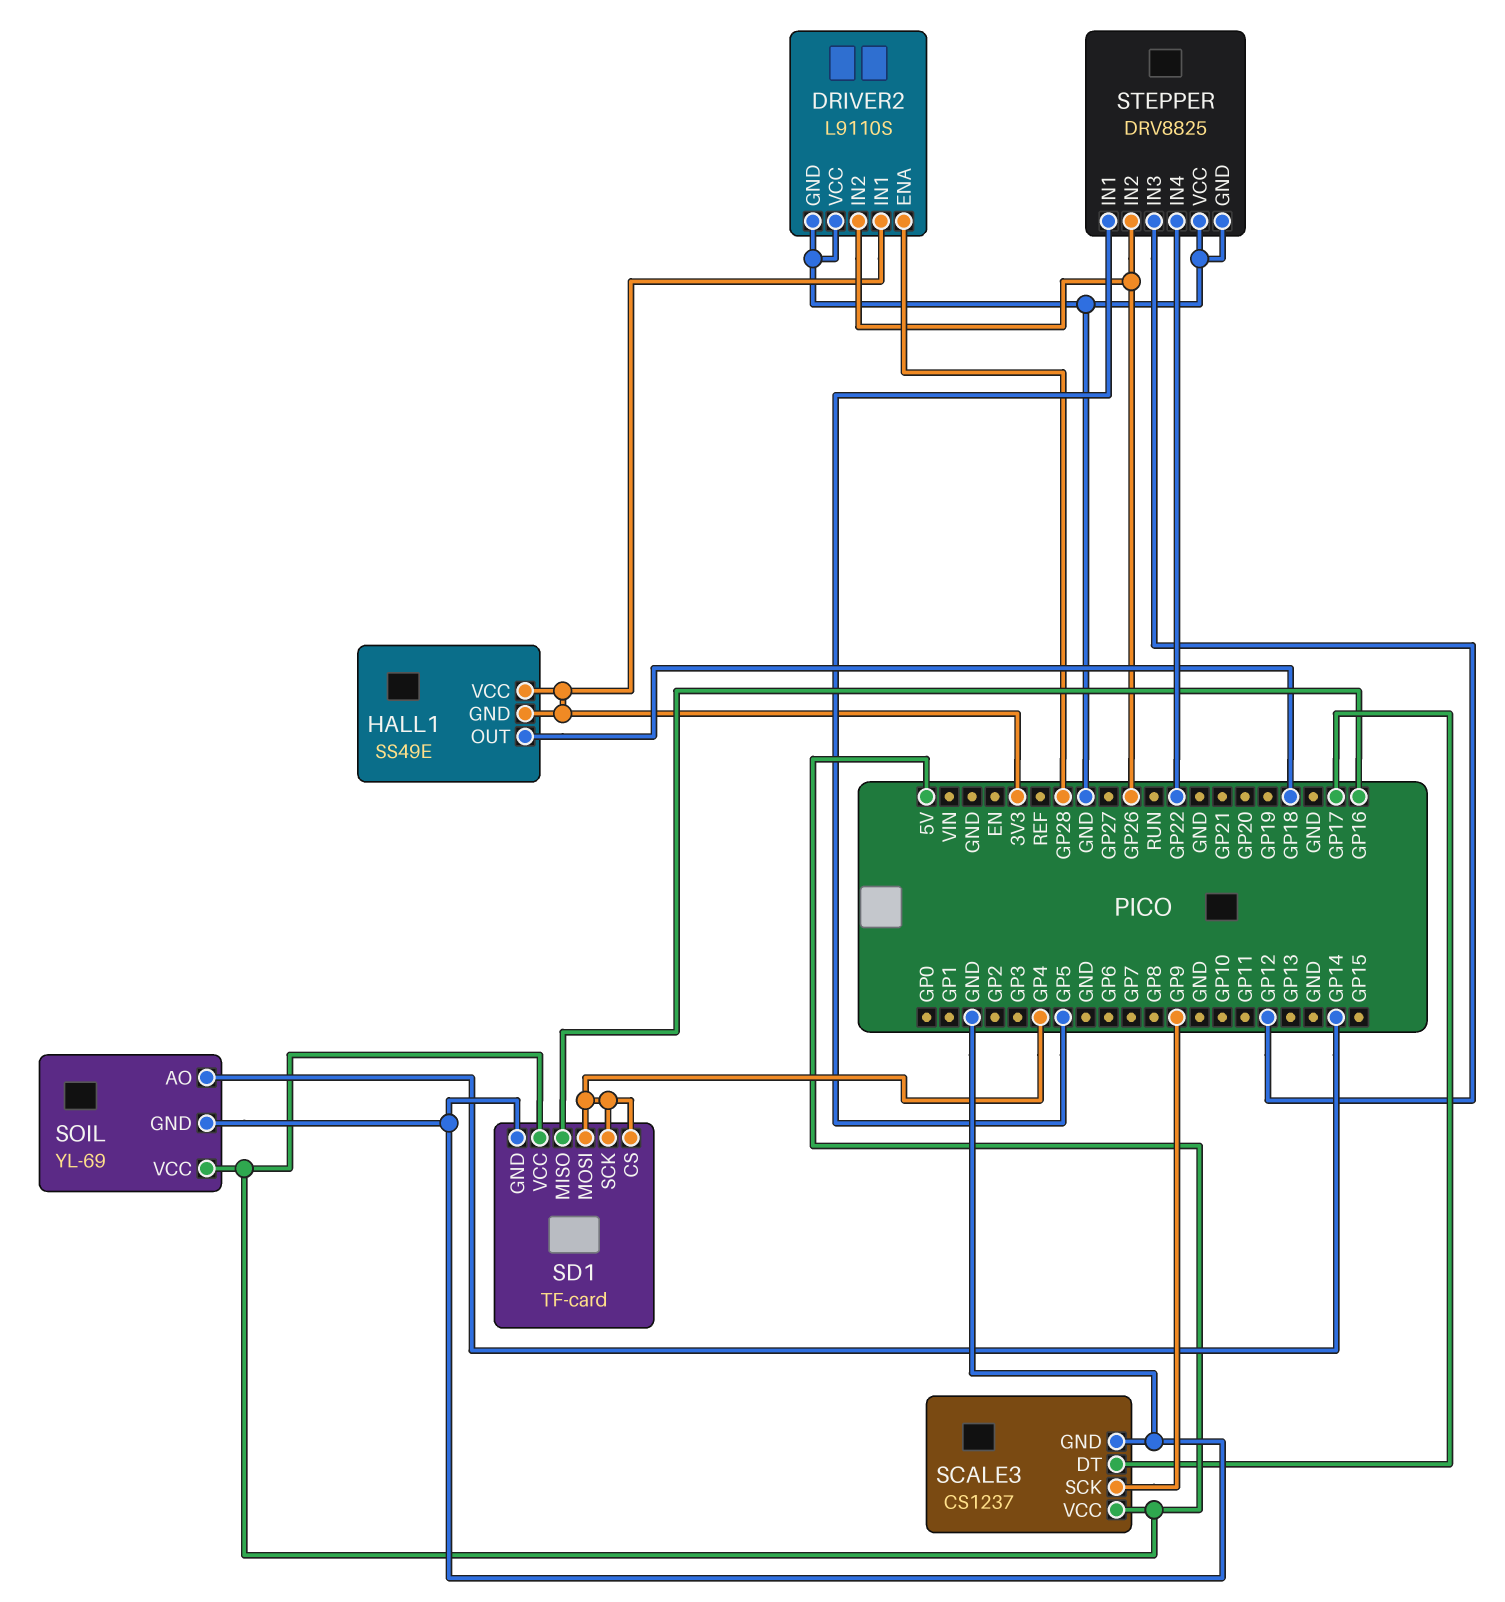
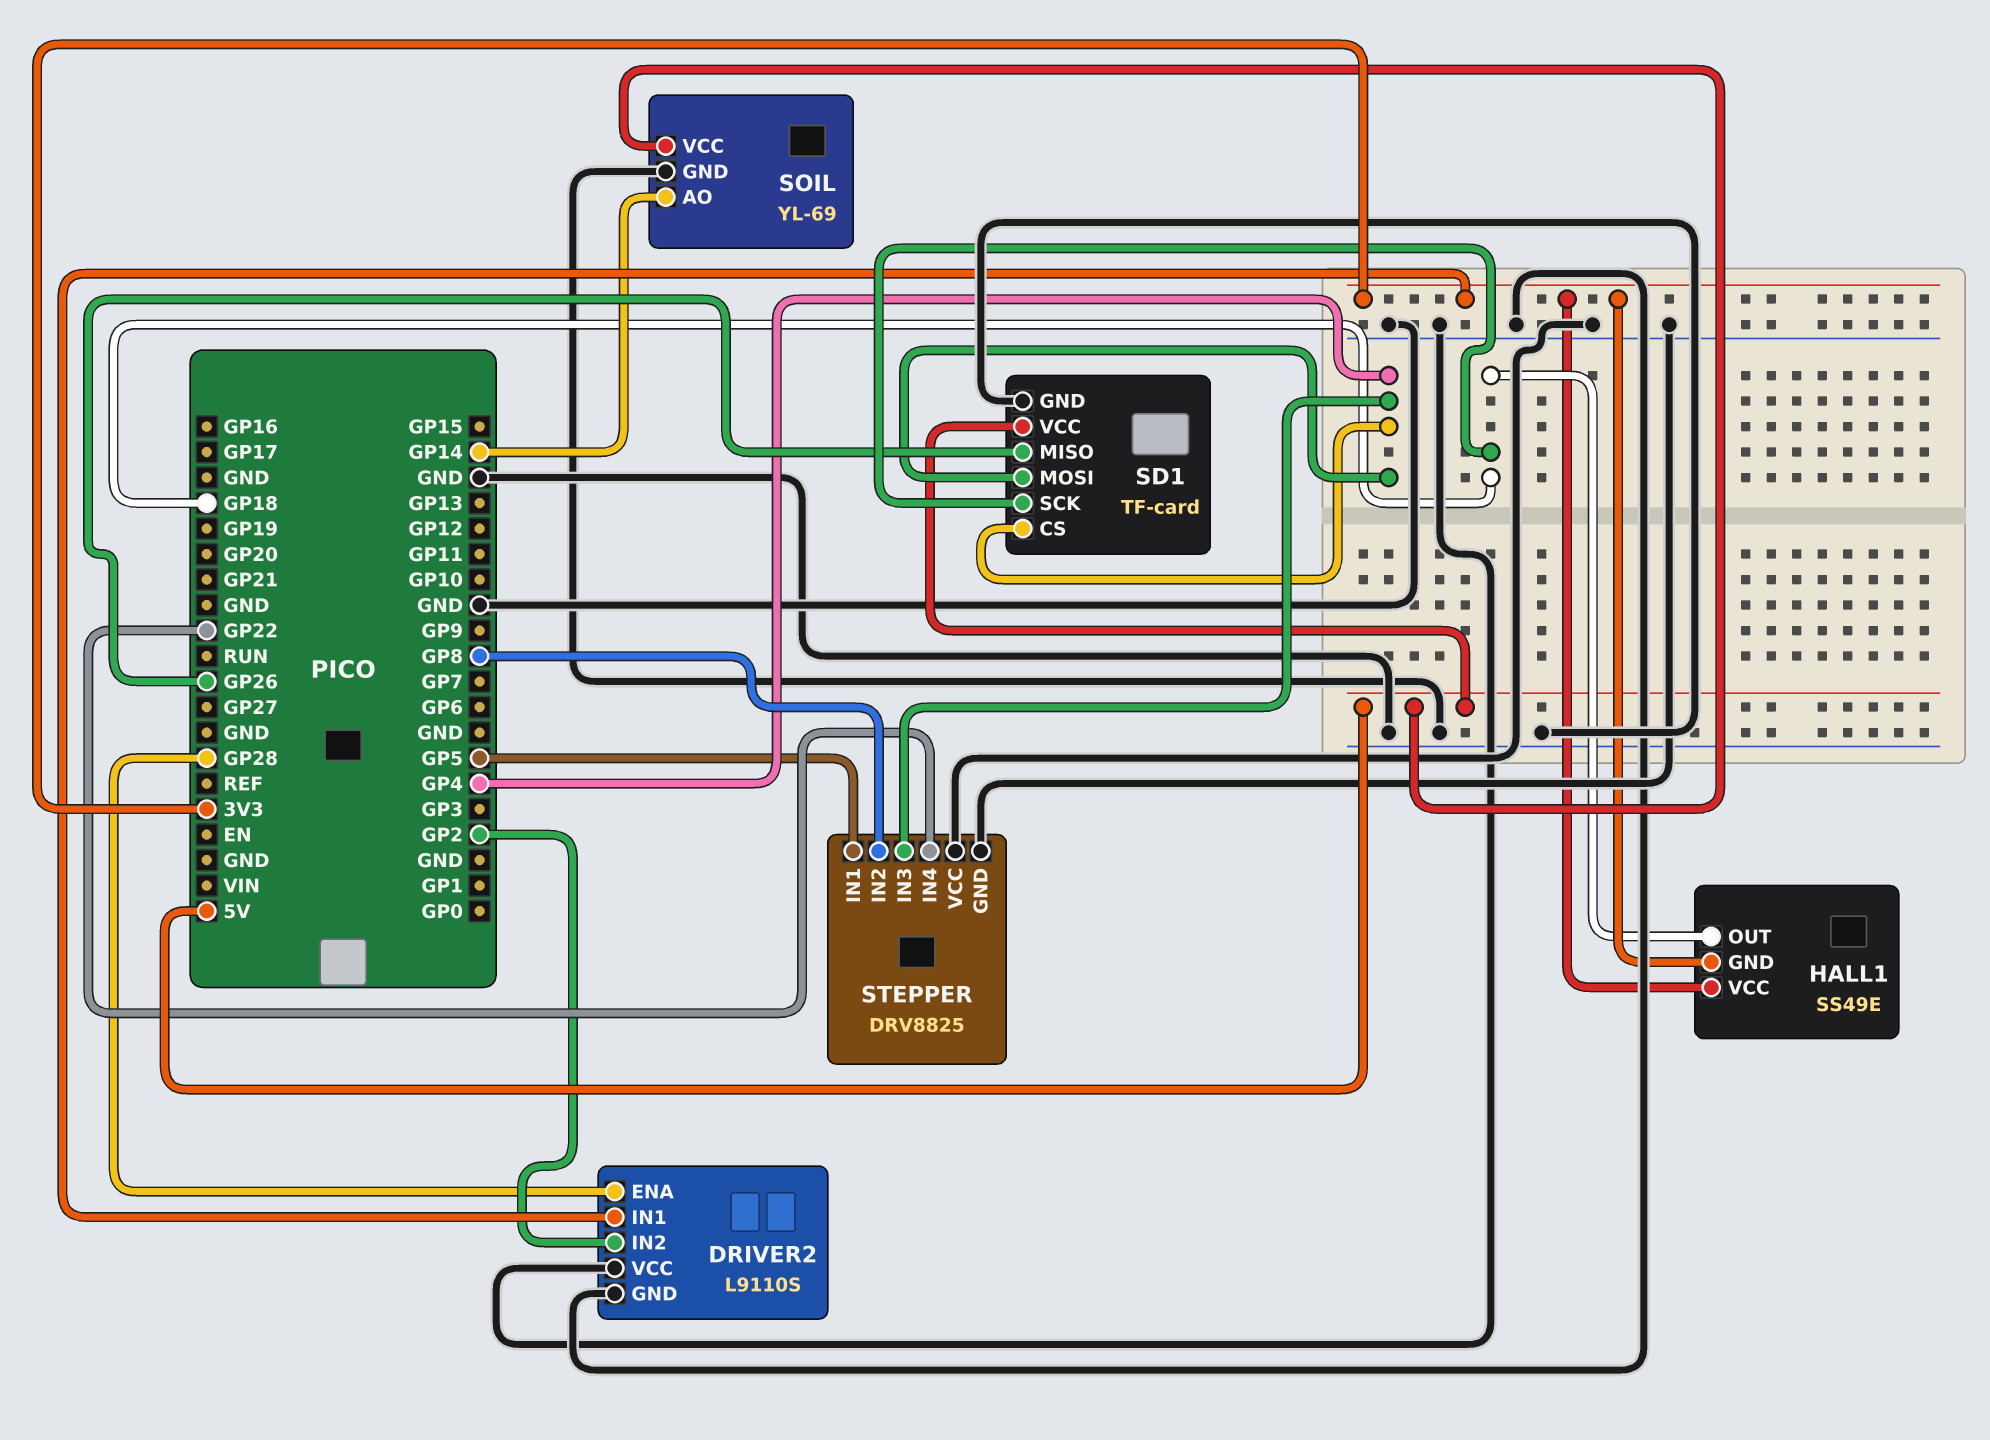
DRIVER2 pin IN2: GP26 -> GP2
SCALE3: CS1237 -> none
SCALE3 pin DT: GP17 -> none
SCALE3 pin GND: GND -> none
SCALE3 pin SCK: GP9 -> none
SCALE3 pin VCC: 5V -> none
SD1 pin MISO: GP16 -> GP26
SD1 pin SCK: GP4 -> GP18
STEPPER pin IN2: GP26 -> GP8
STEPPER pin IN3: GP12 -> GP4

